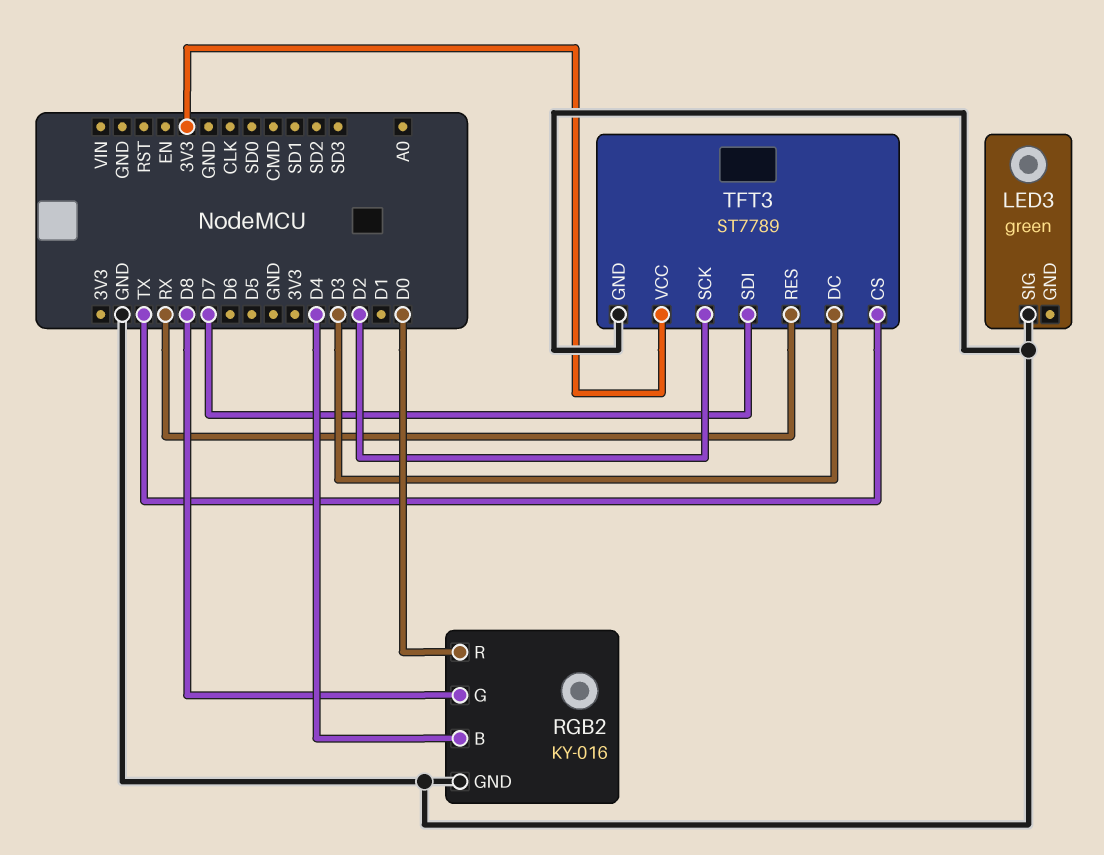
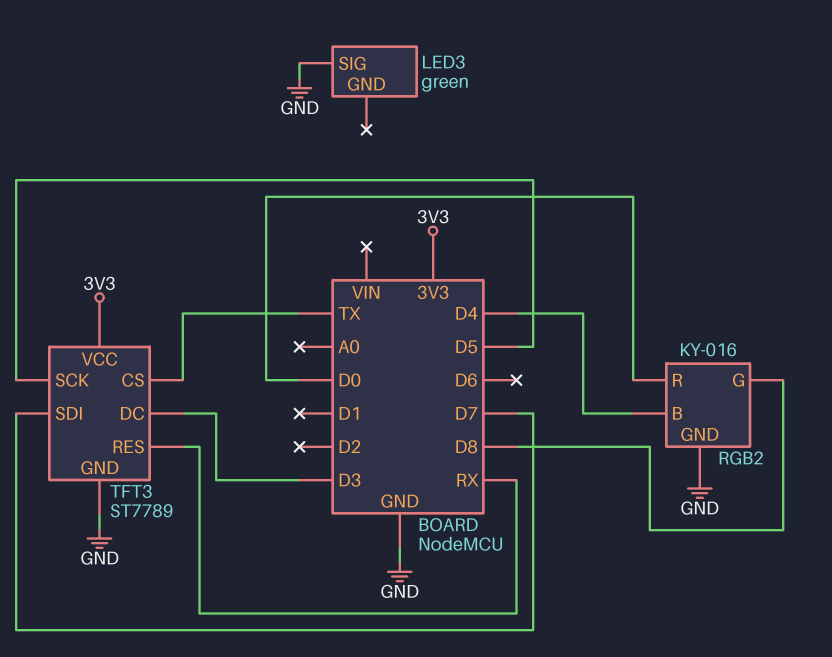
TFT3 pin SCK: D2 -> D5

